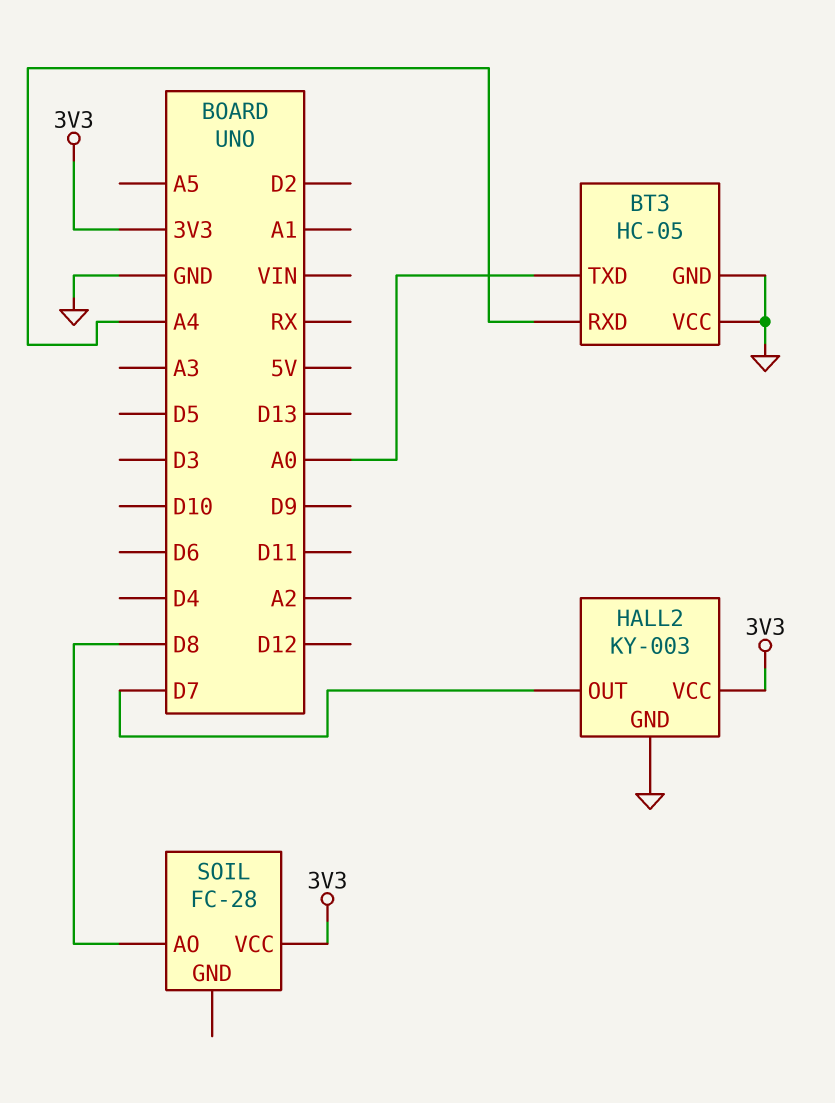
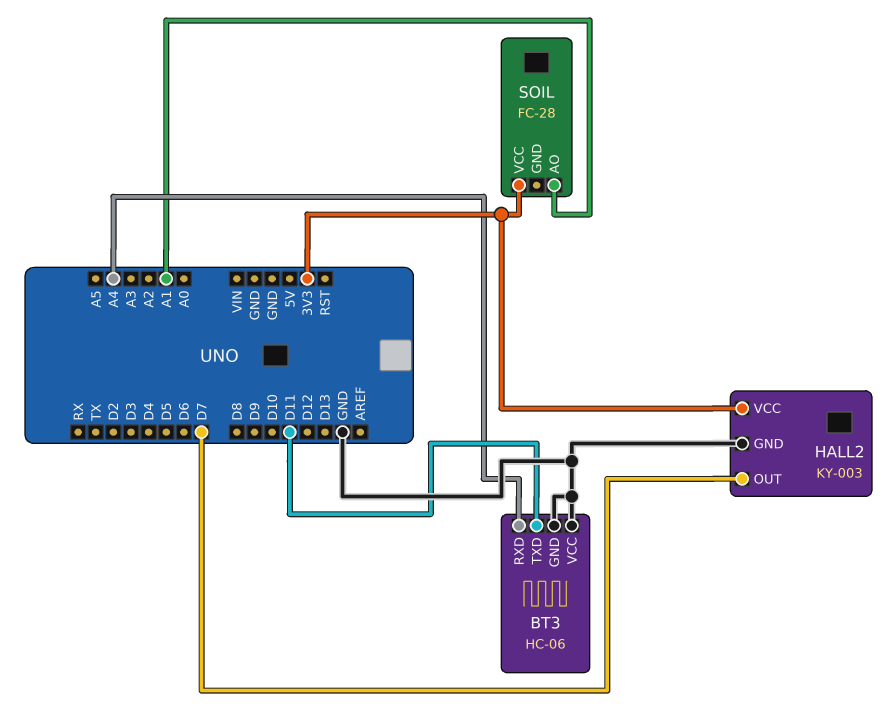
BT3: HC-05 -> HC-06
BT3 pin TXD: A0 -> D11
SOIL pin AO: D8 -> A1

